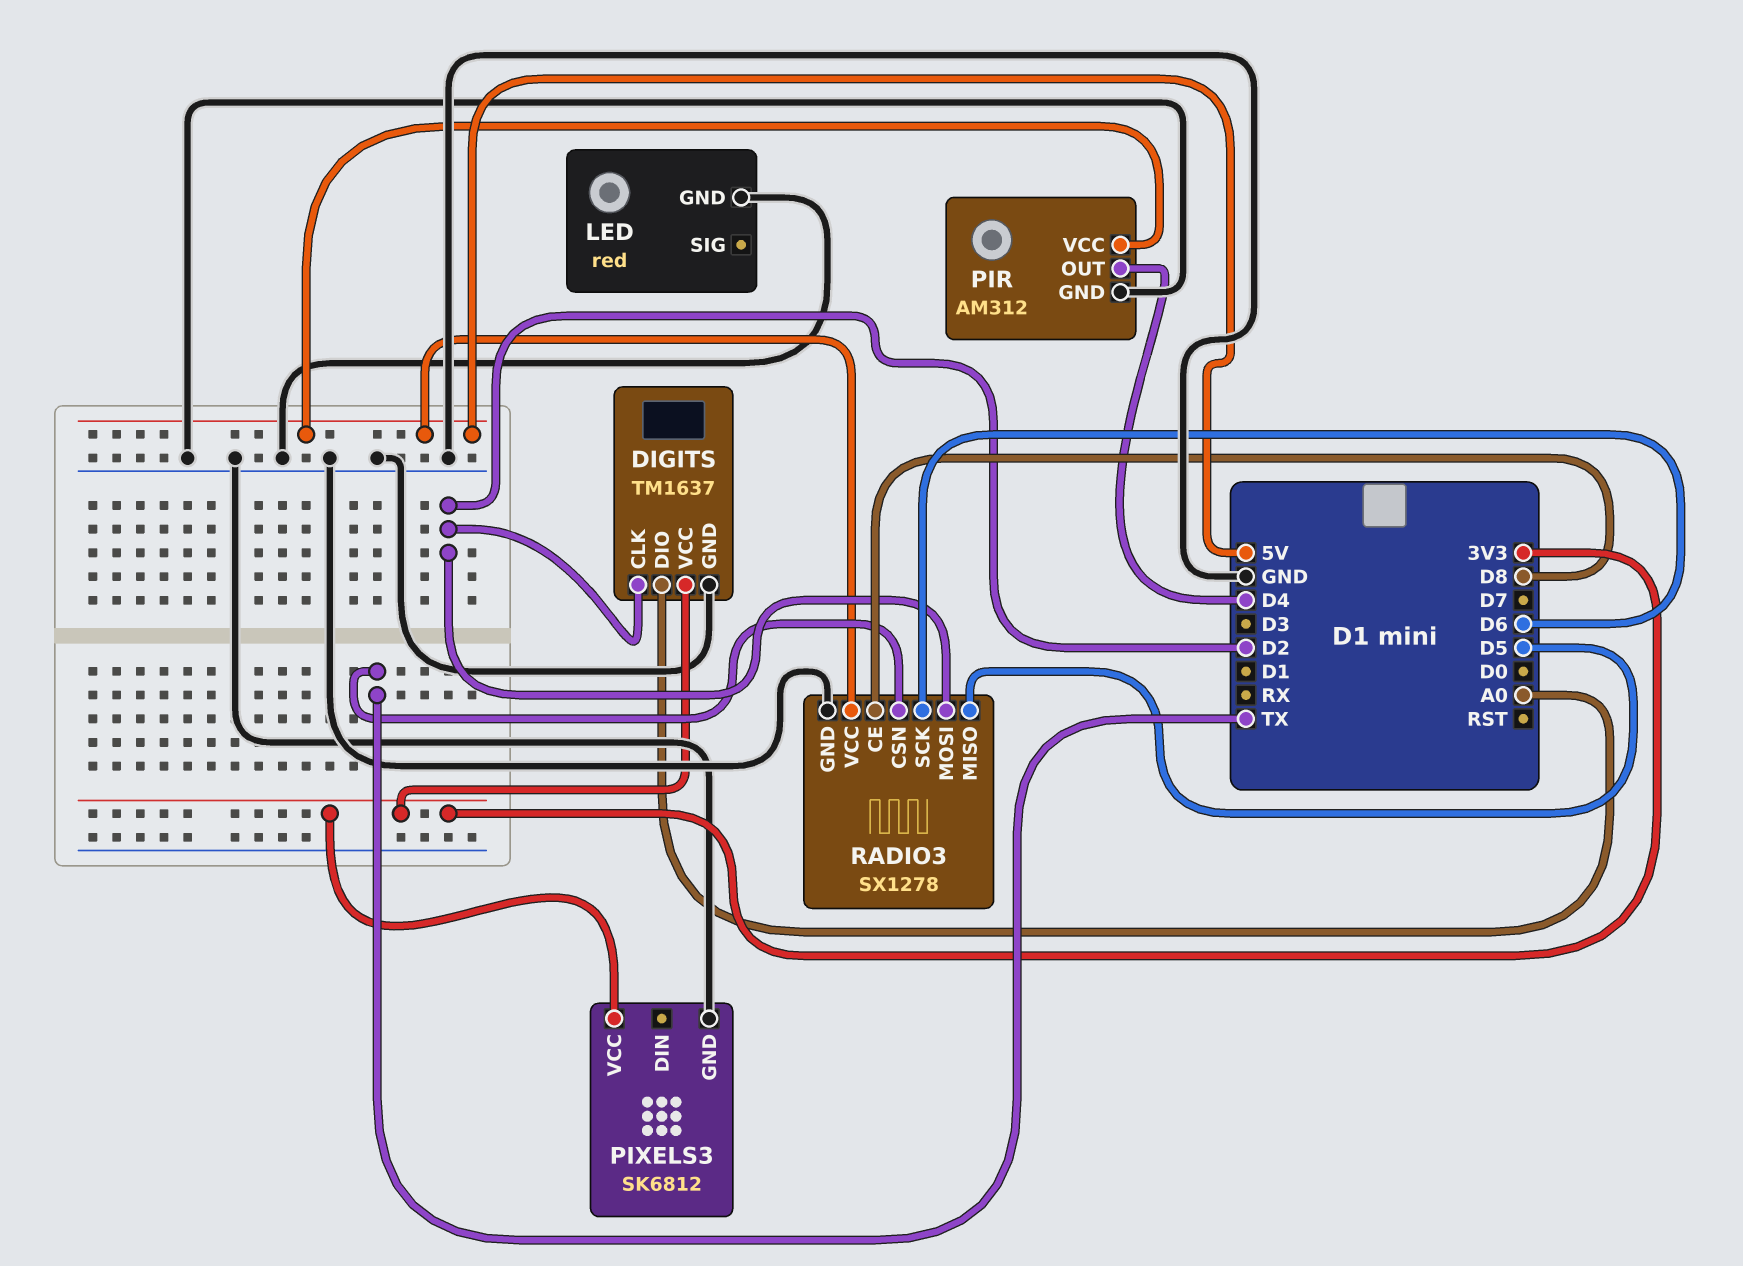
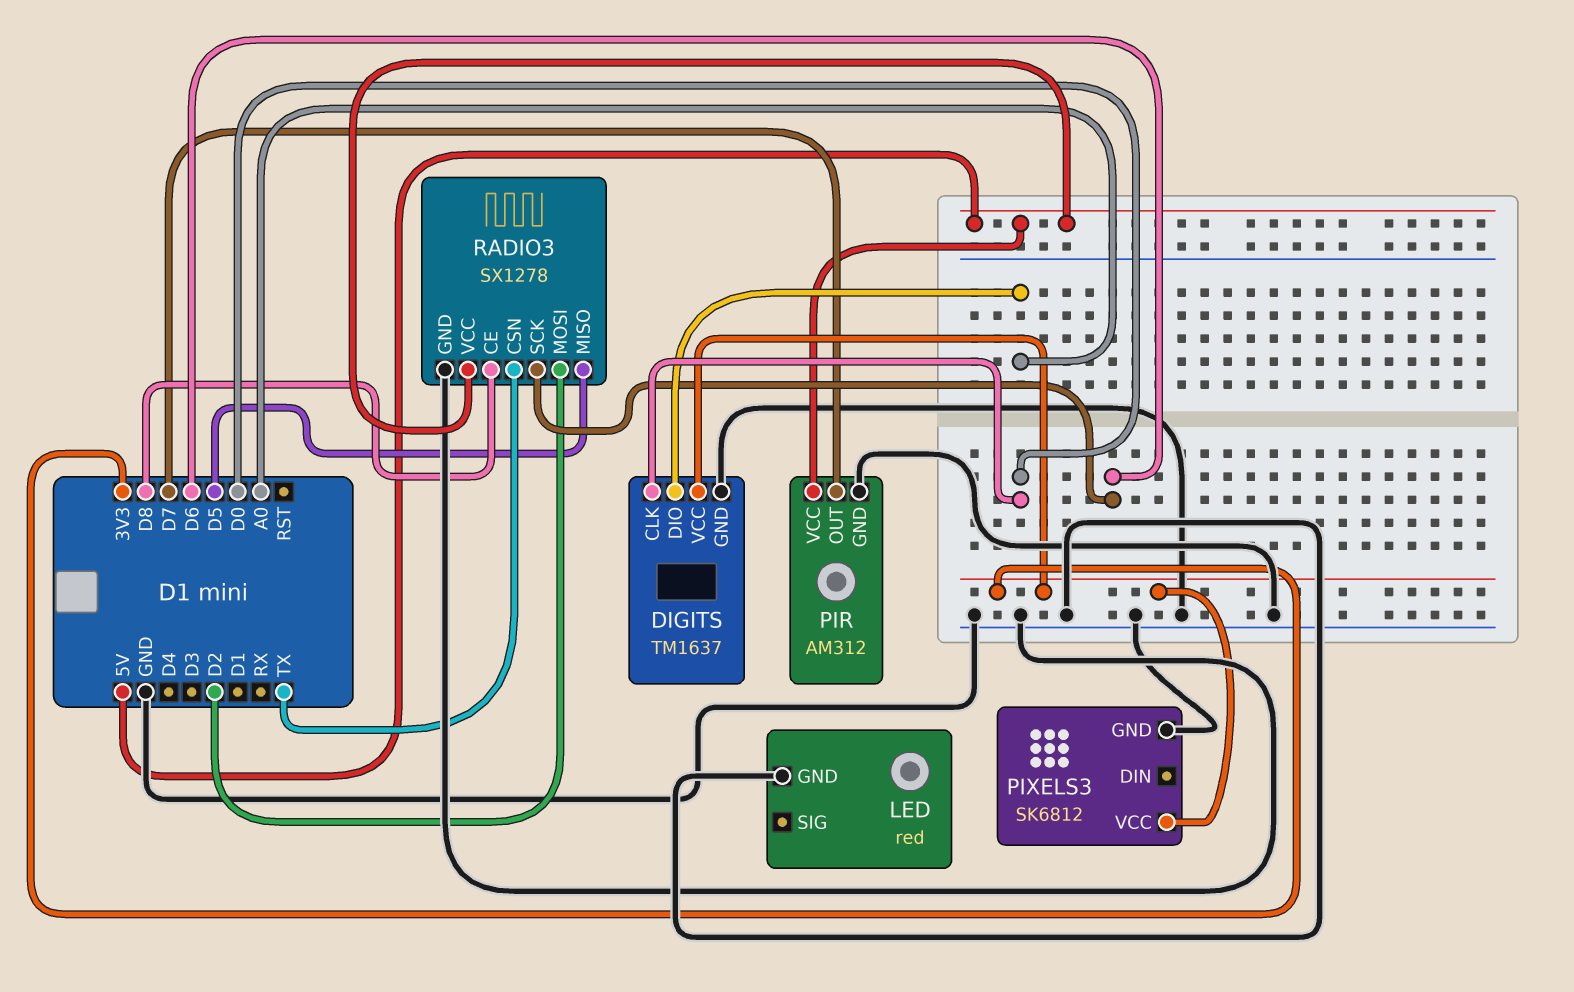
DIGITS pin CLK: D2 -> D0
PIR pin OUT: D4 -> D7

